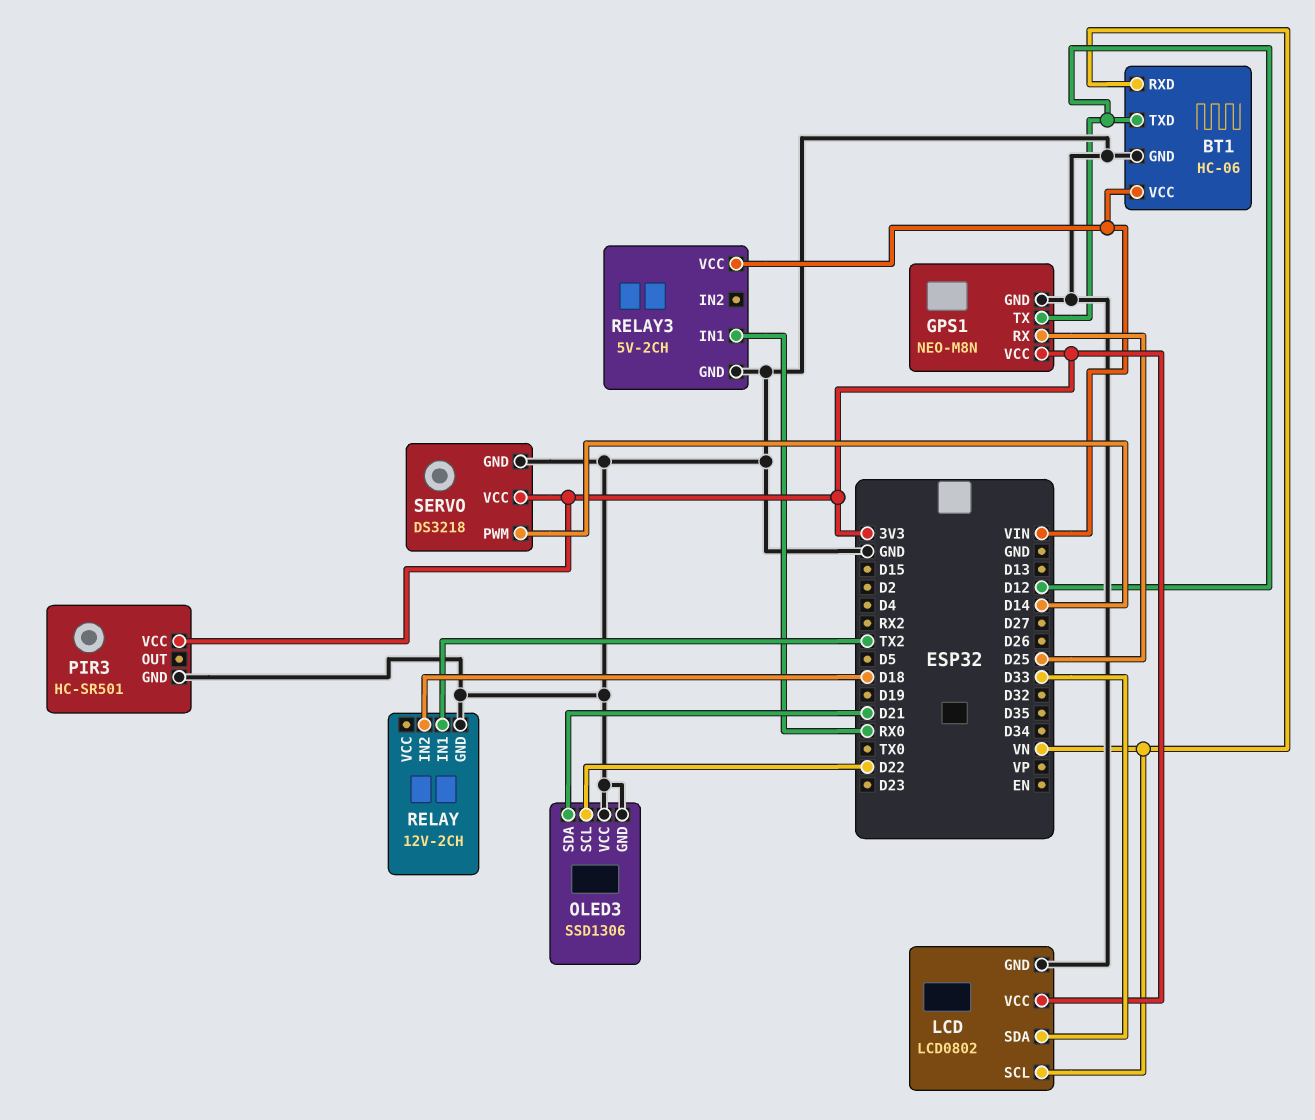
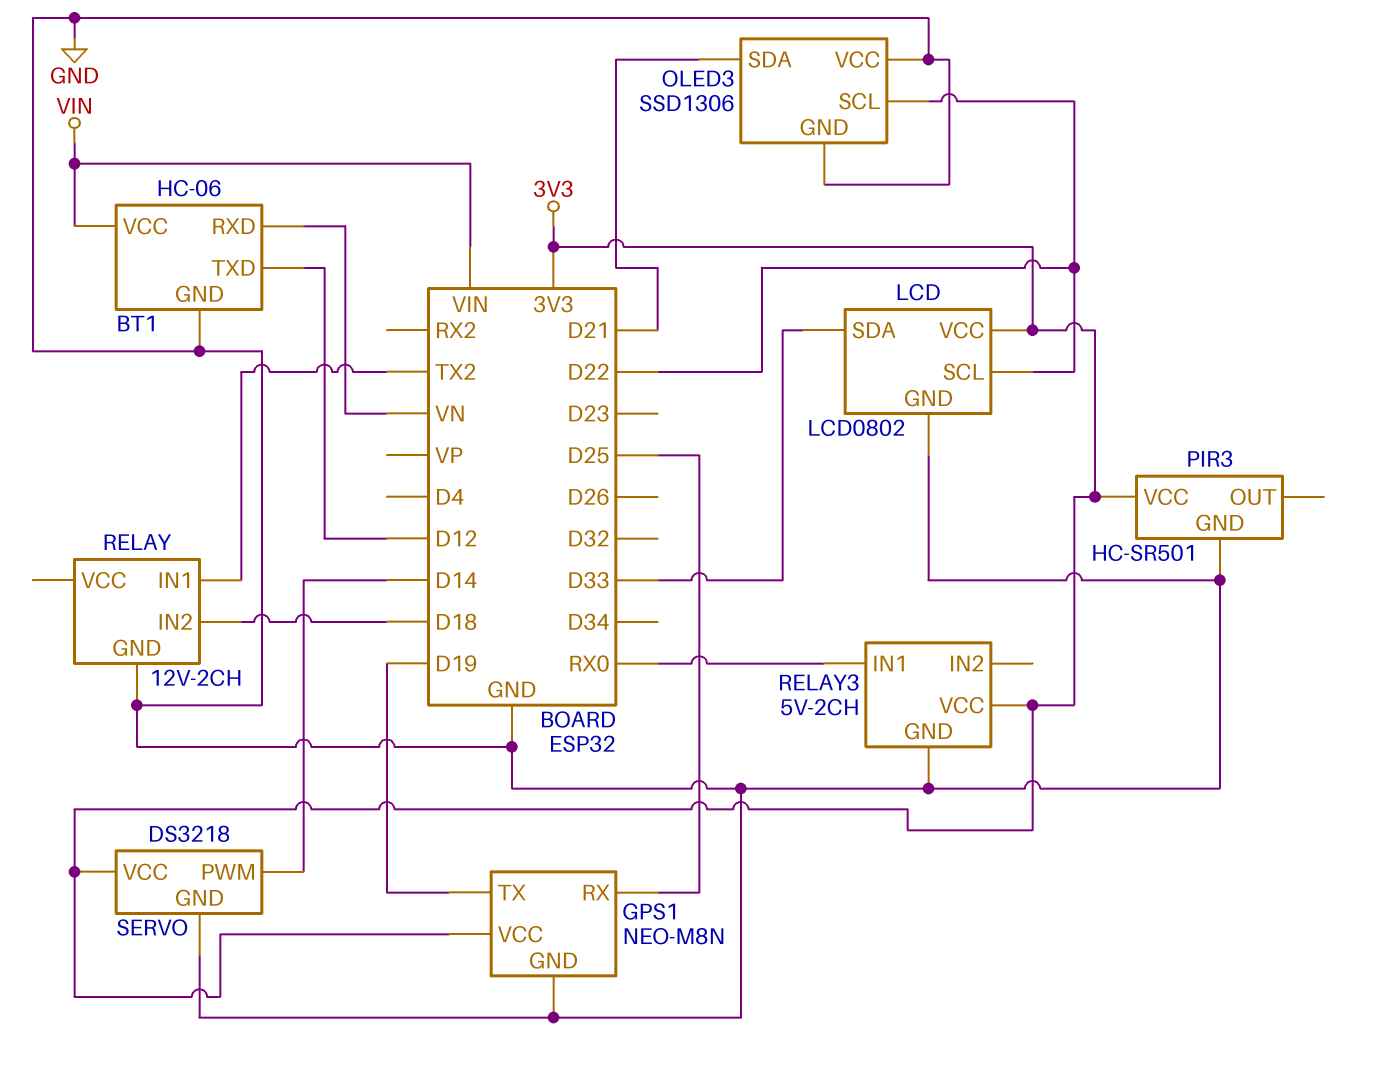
GPS1 pin TX: D12 -> D19
LCD pin SCL: VN -> D22
RELAY3 pin VCC: VIN -> 3V3

